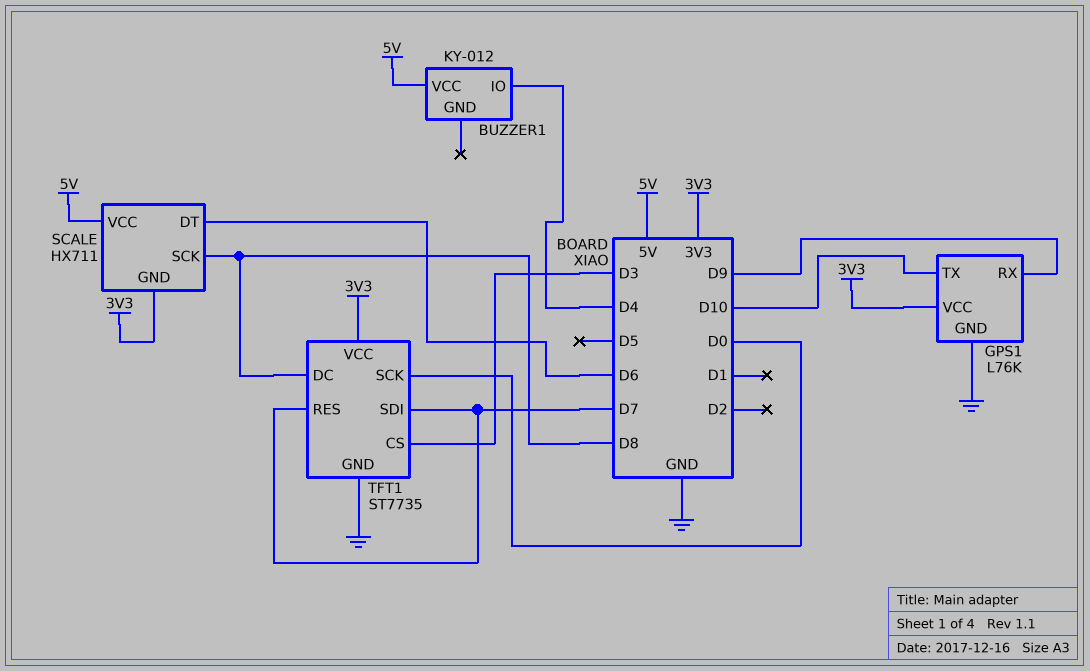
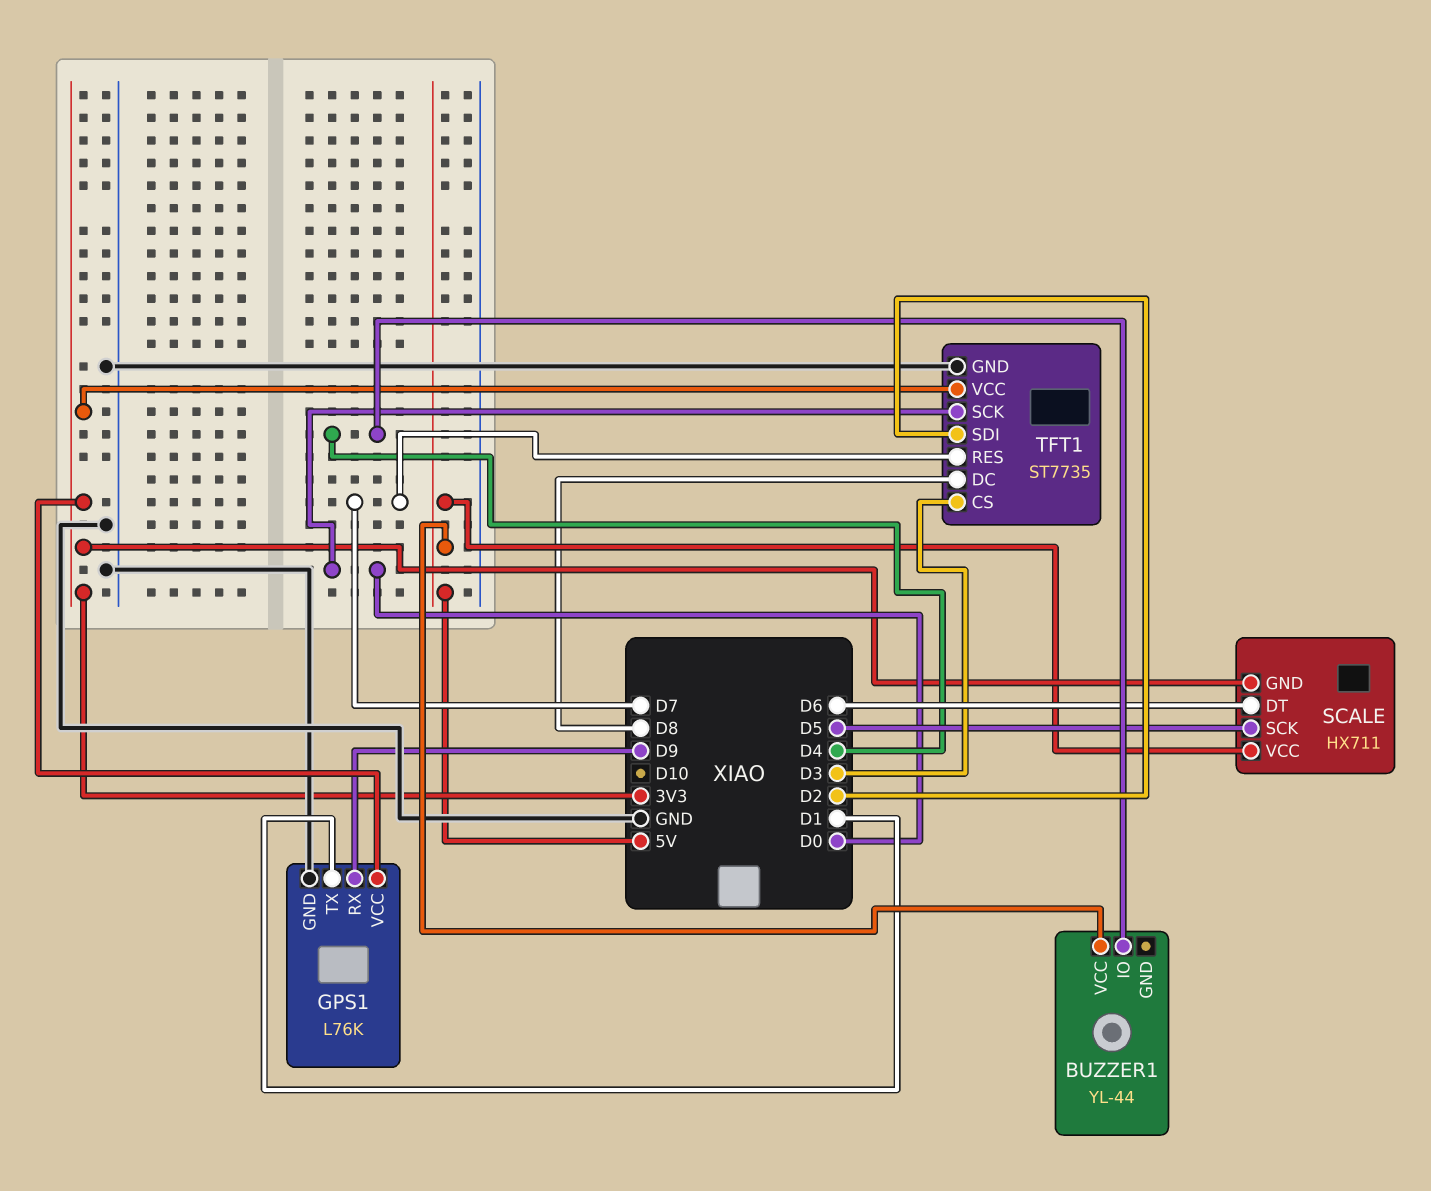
BUZZER1: KY-012 -> YL-44
GPS1 pin TX: D10 -> D1
SCALE pin SCK: D8 -> D5
TFT1 pin SDI: D7 -> D2

